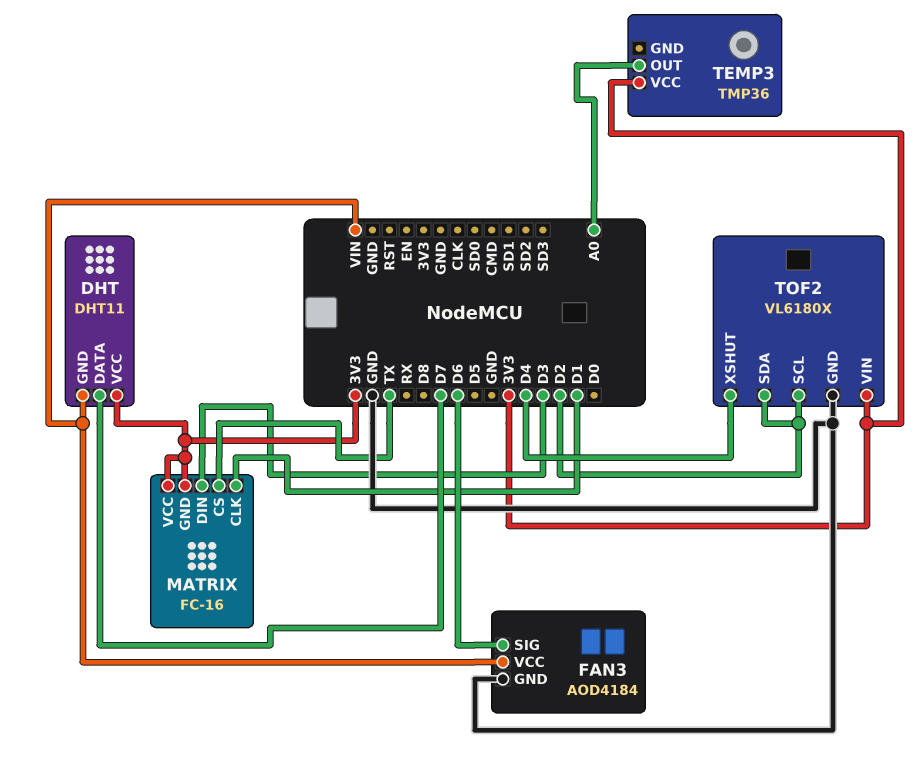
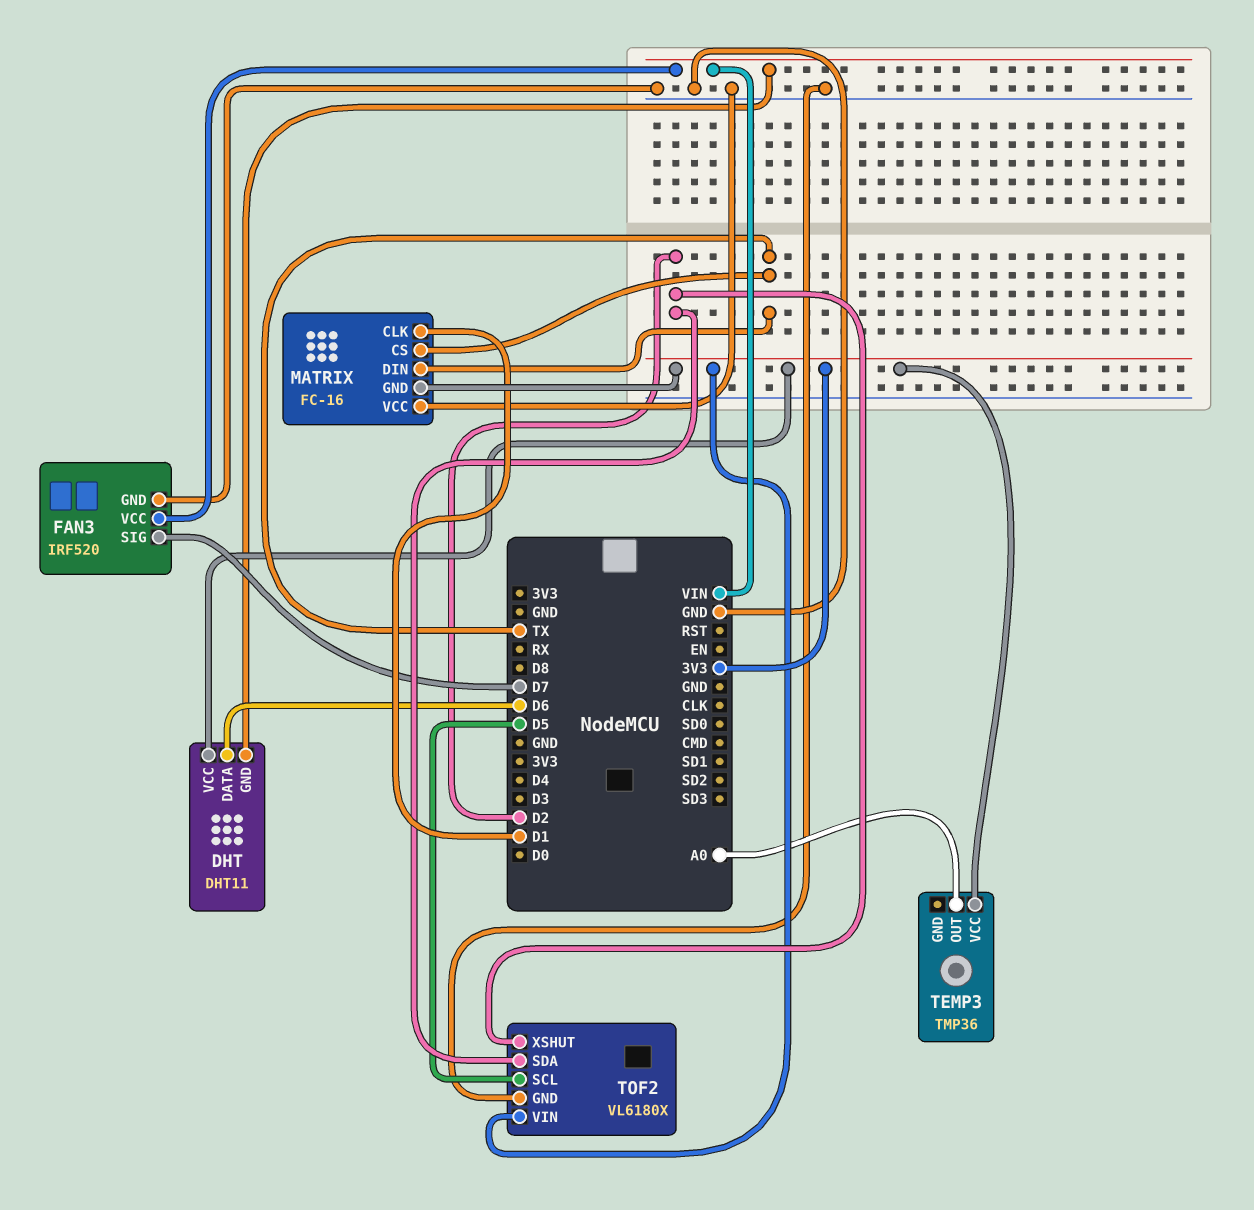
DHT pin DATA: D7 -> D6
FAN3: AOD4184 -> IRF520
FAN3 pin SIG: D6 -> D7
MATRIX pin DIN: D3 -> TX
MATRIX pin VCC: 3V3 -> GND
TOF2 pin SCL: D2 -> D5
TOF2 pin XSHUT: D4 -> D2

